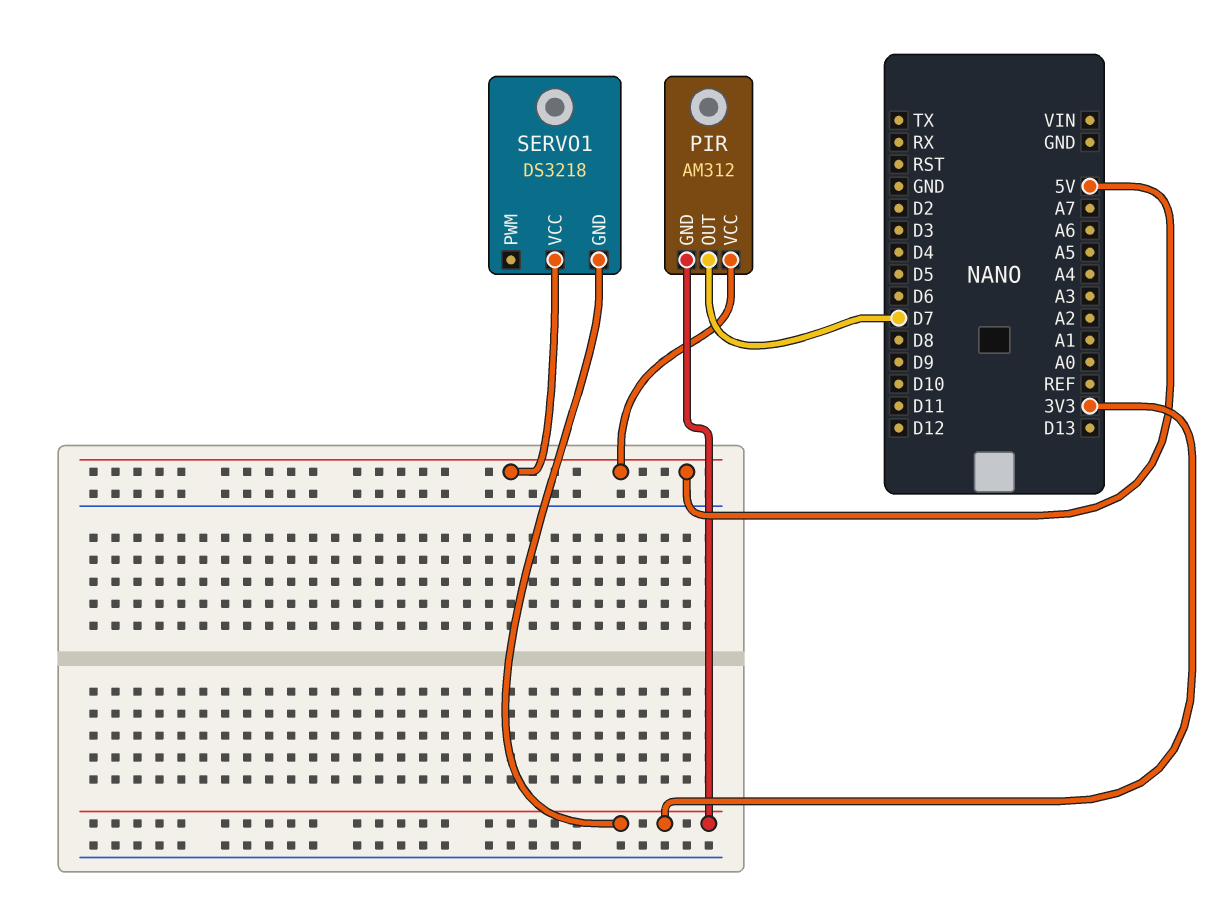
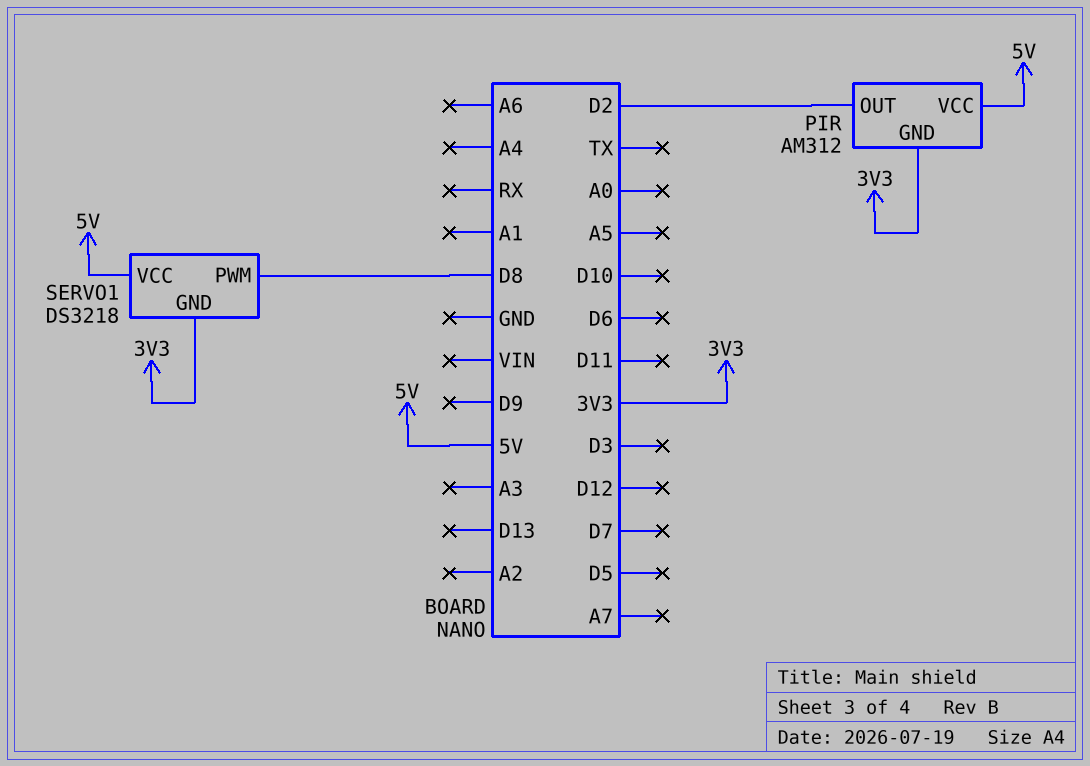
PIR pin OUT: D7 -> D2
SERVO1 pin PWM: none -> D8

